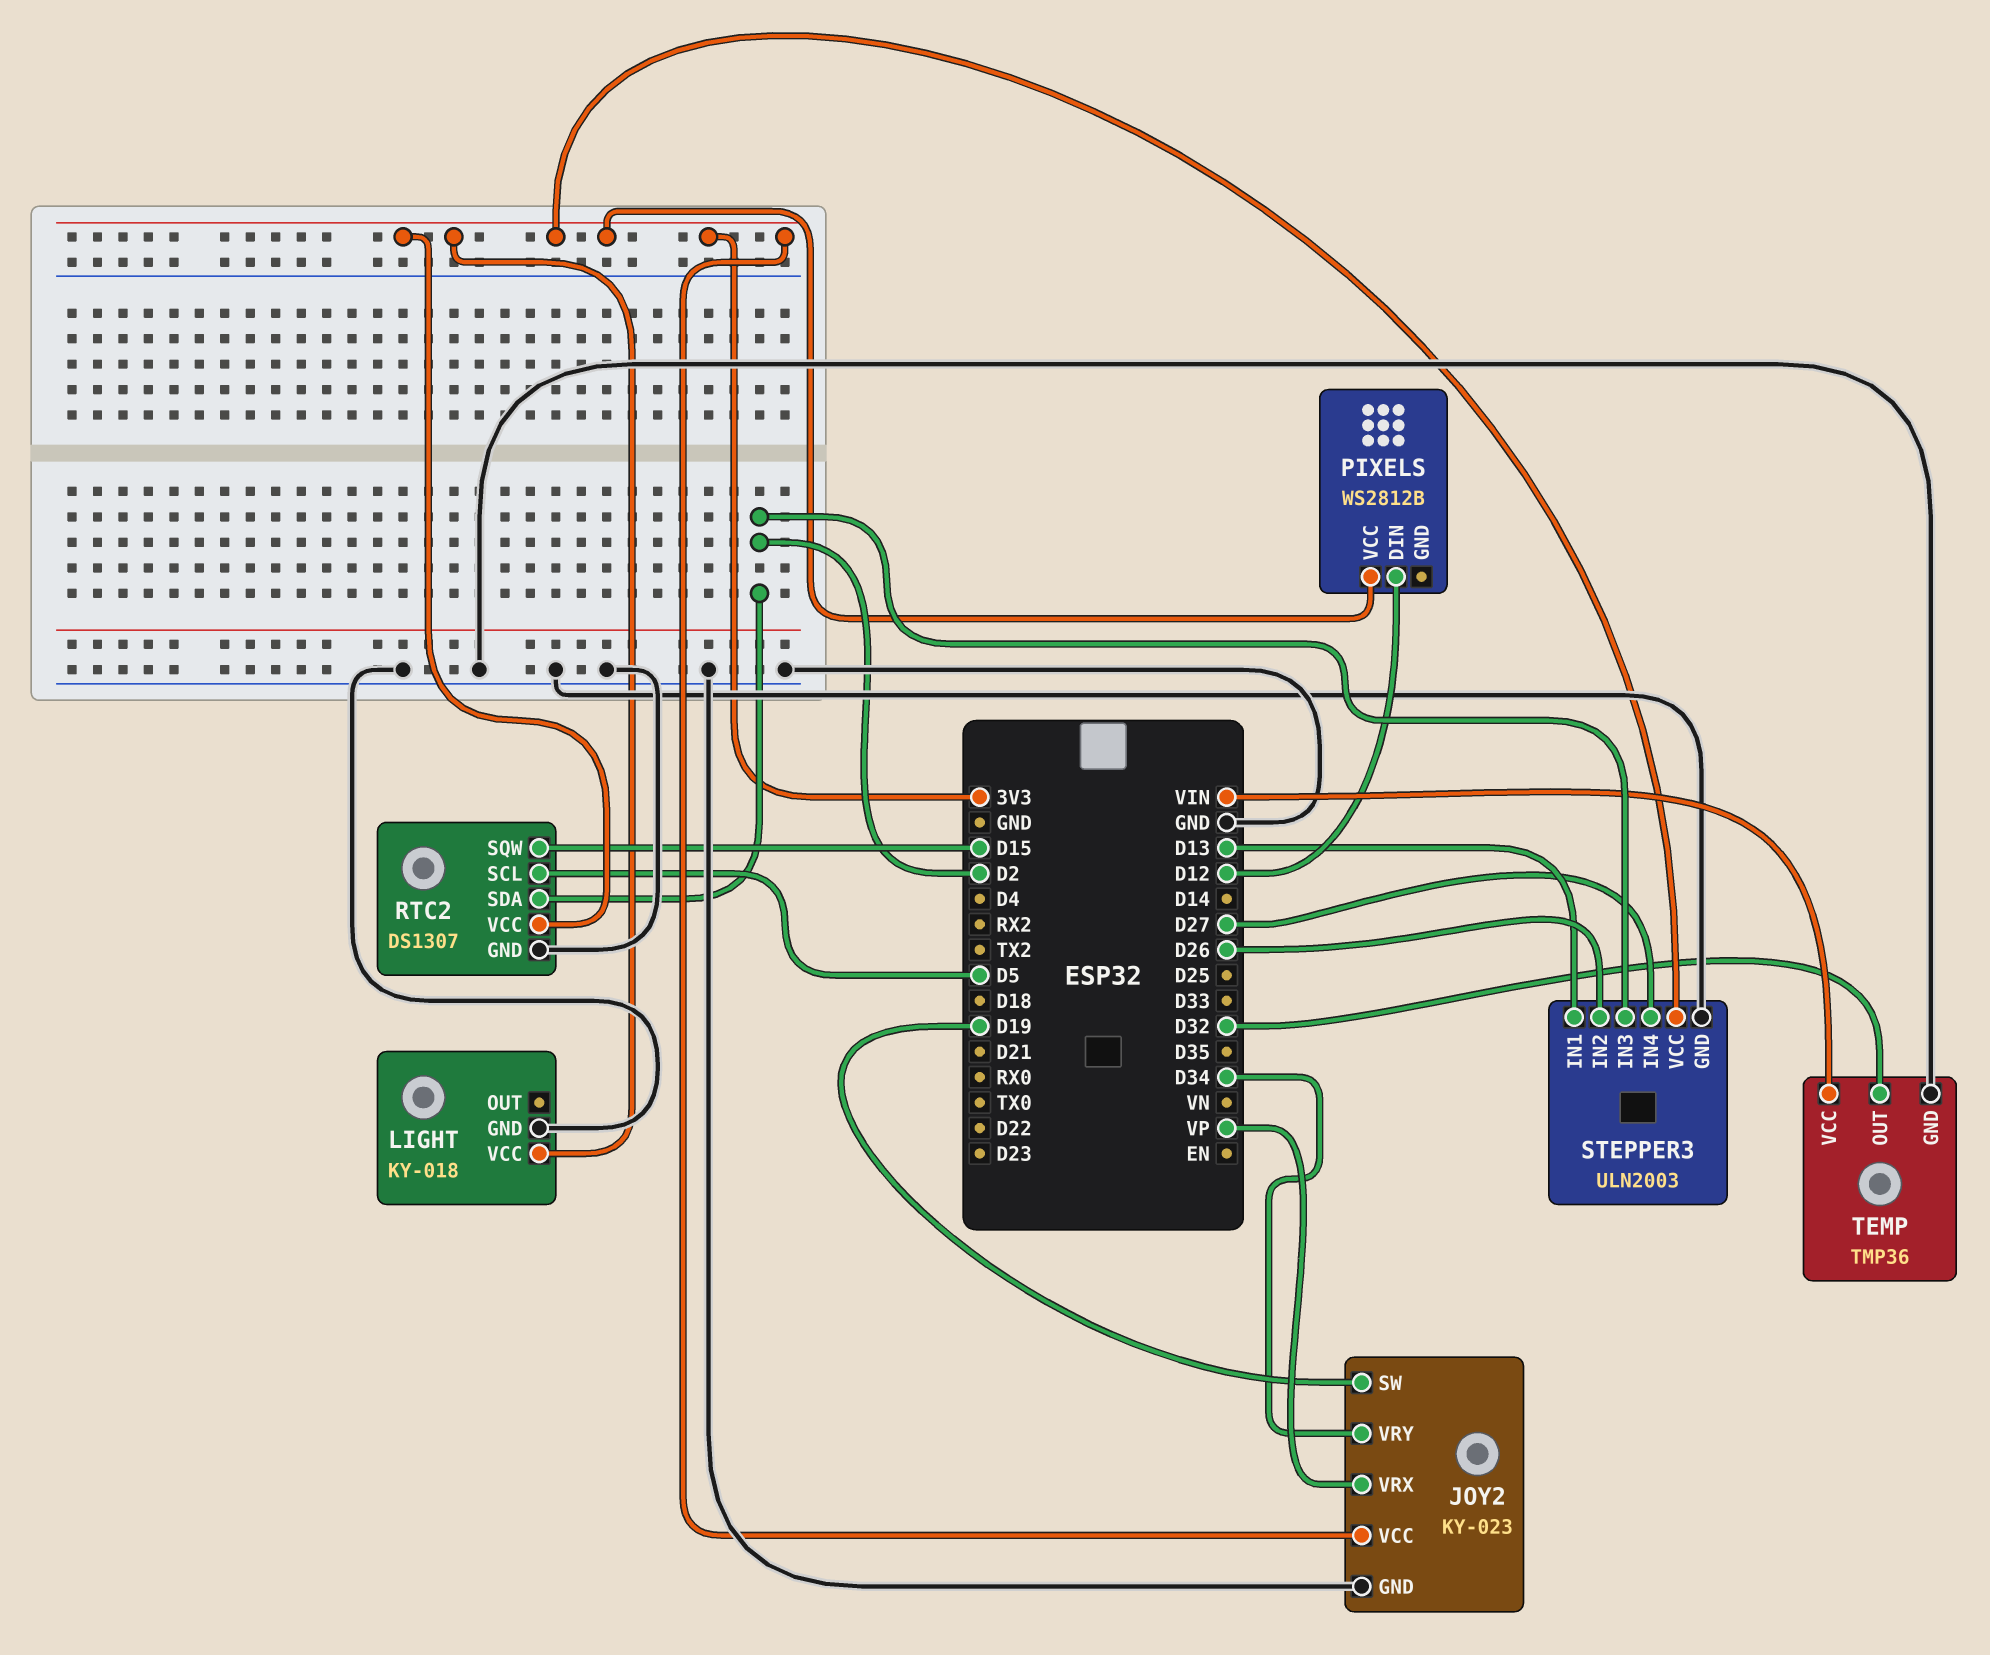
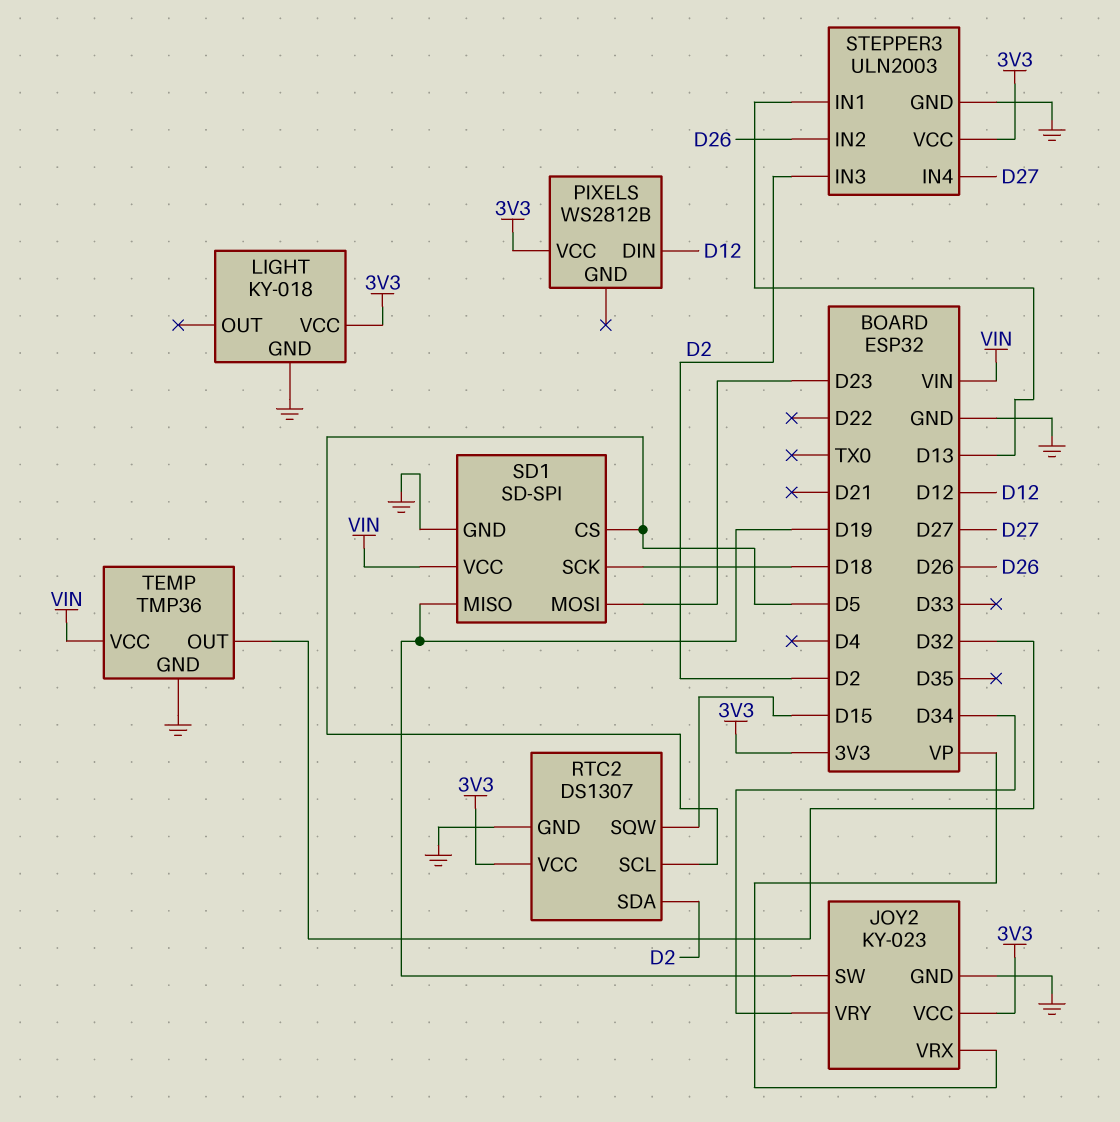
SD1: none -> SD-SPI
SD1 pin CS: none -> D5
SD1 pin GND: none -> GND
SD1 pin MISO: none -> D19
SD1 pin MOSI: none -> D23
SD1 pin SCK: none -> D18
SD1 pin VCC: none -> VIN

